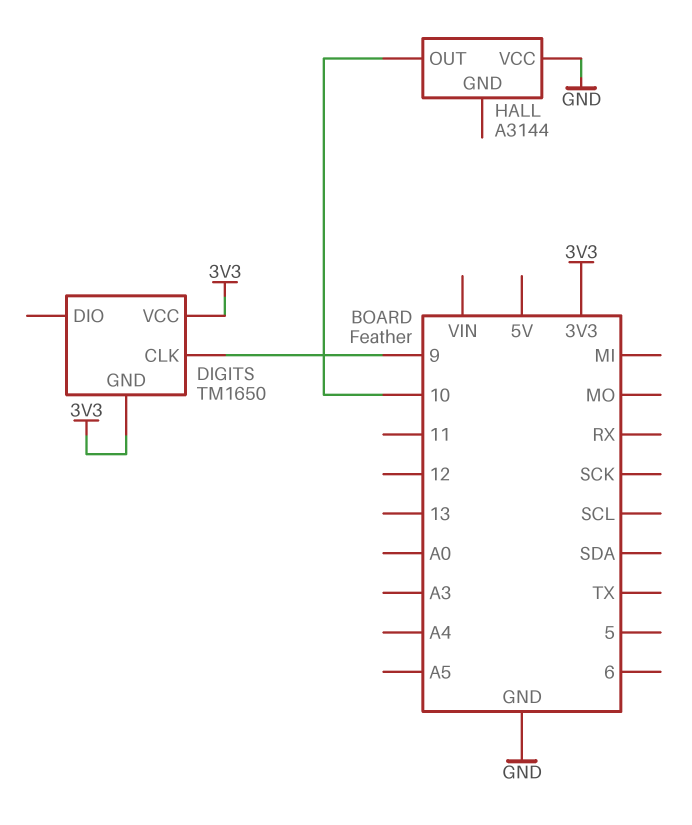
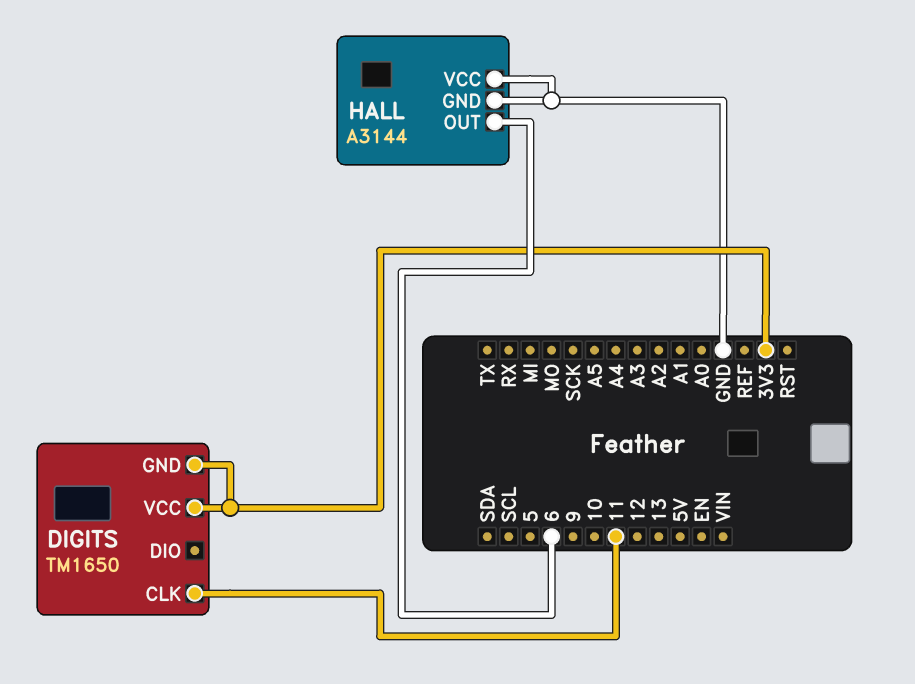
DIGITS pin CLK: 9 -> 11
HALL pin GND: none -> GND
HALL pin OUT: 10 -> 6

